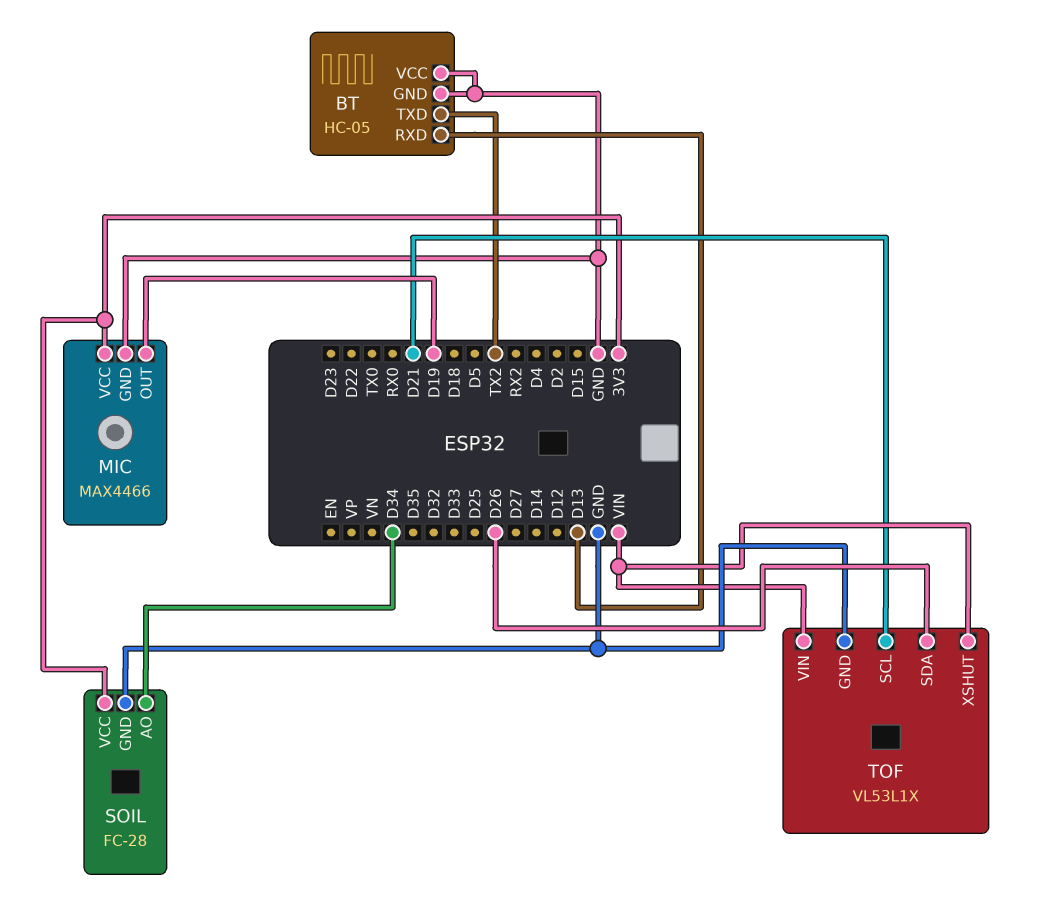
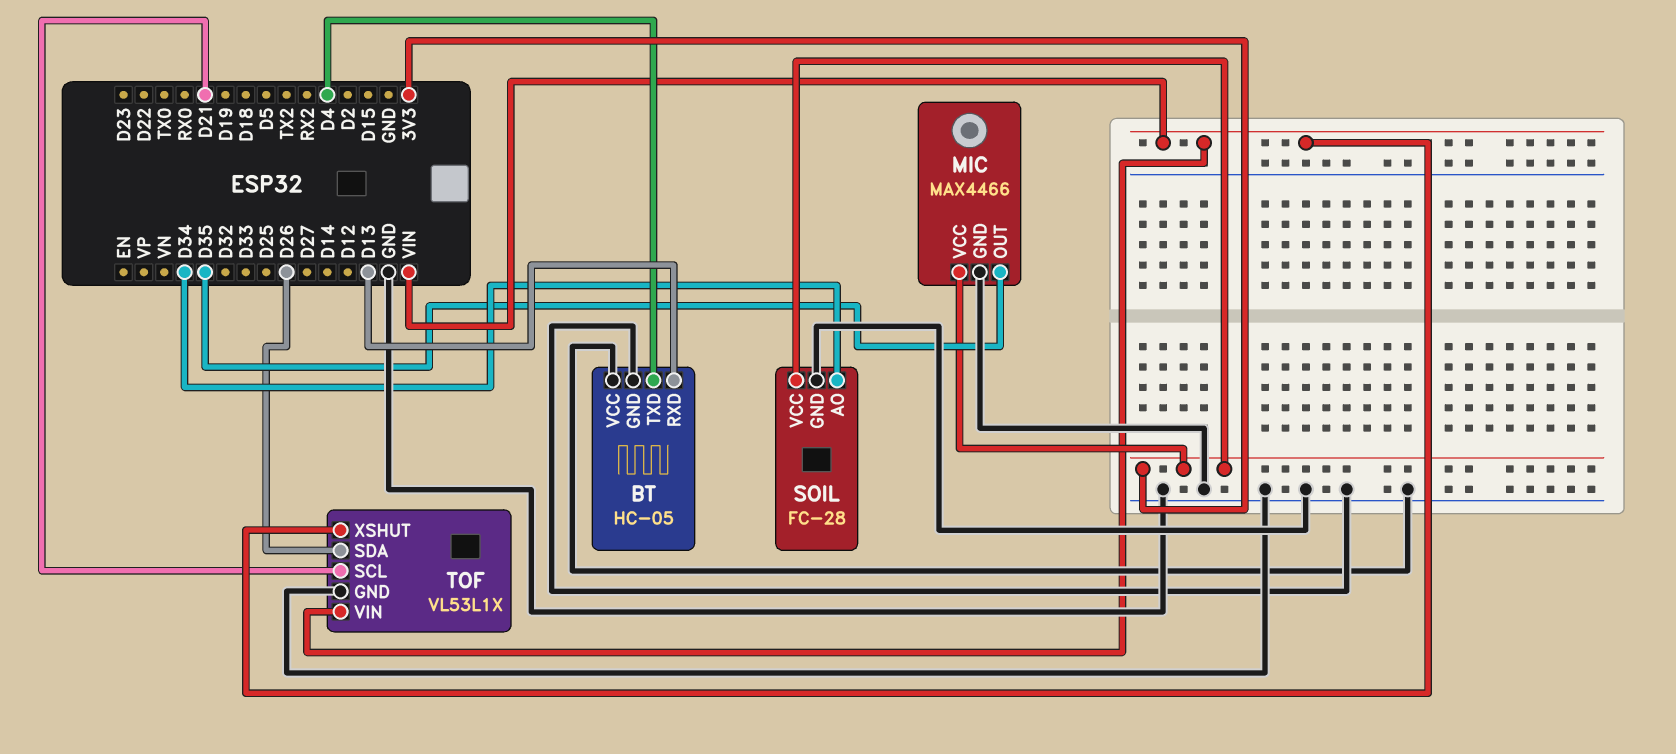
BT pin TXD: TX2 -> D4
MIC pin OUT: D19 -> D35

